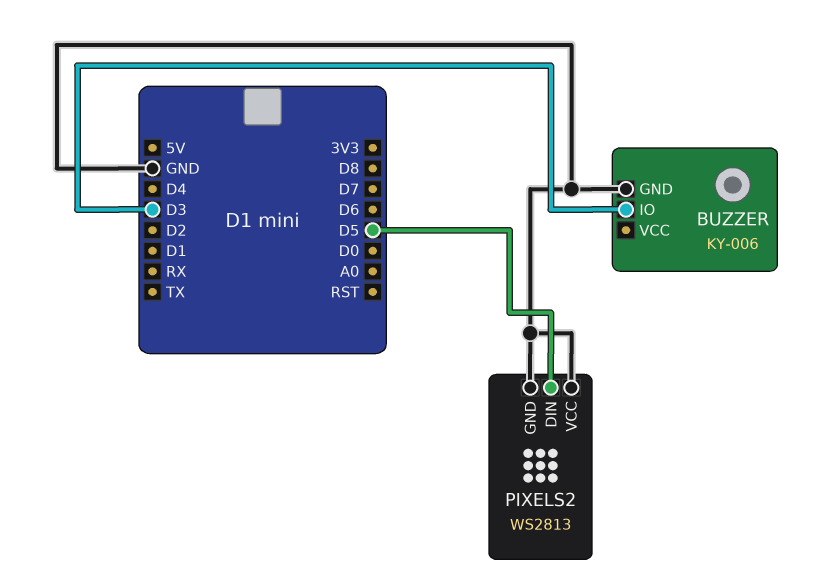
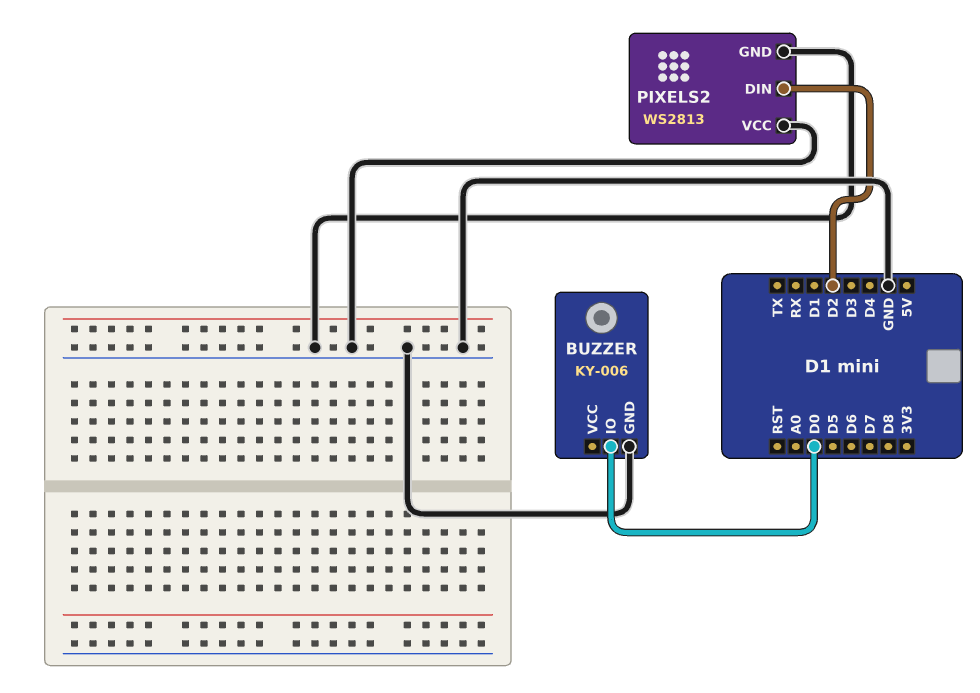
BUZZER pin IO: D3 -> D0
PIXELS2 pin DIN: D5 -> D2

